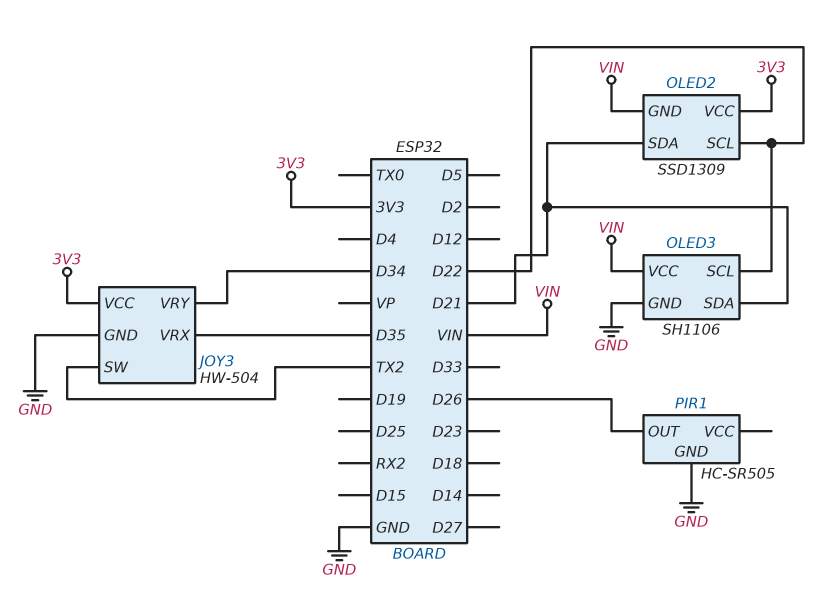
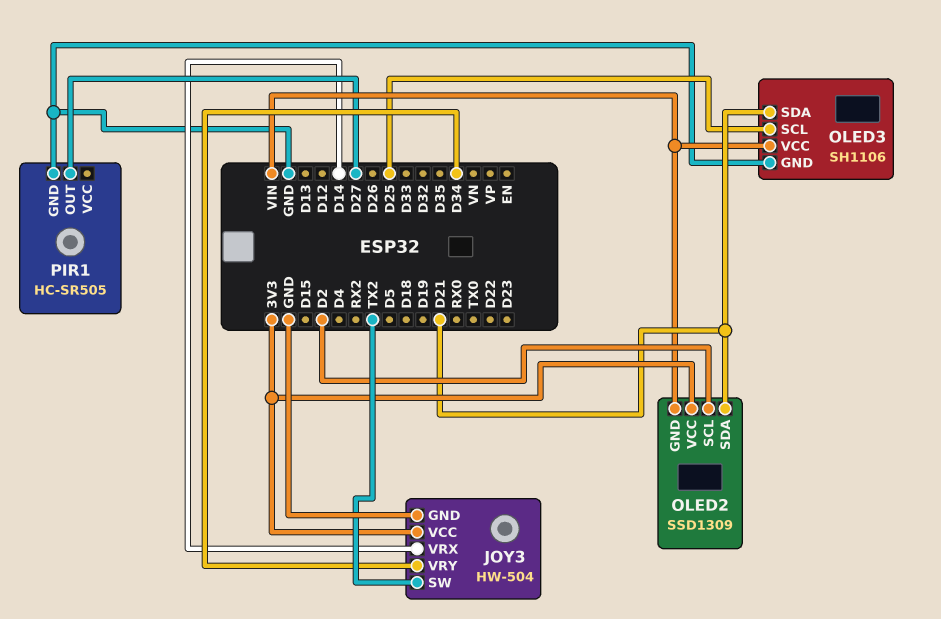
JOY3 pin VRX: D35 -> D14
OLED2 pin SCL: D22 -> D2
OLED3 pin SCL: D22 -> D25
PIR1 pin OUT: D26 -> D27

